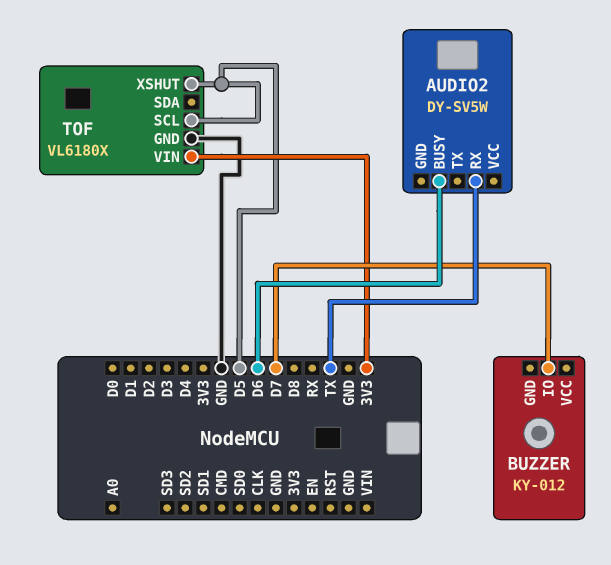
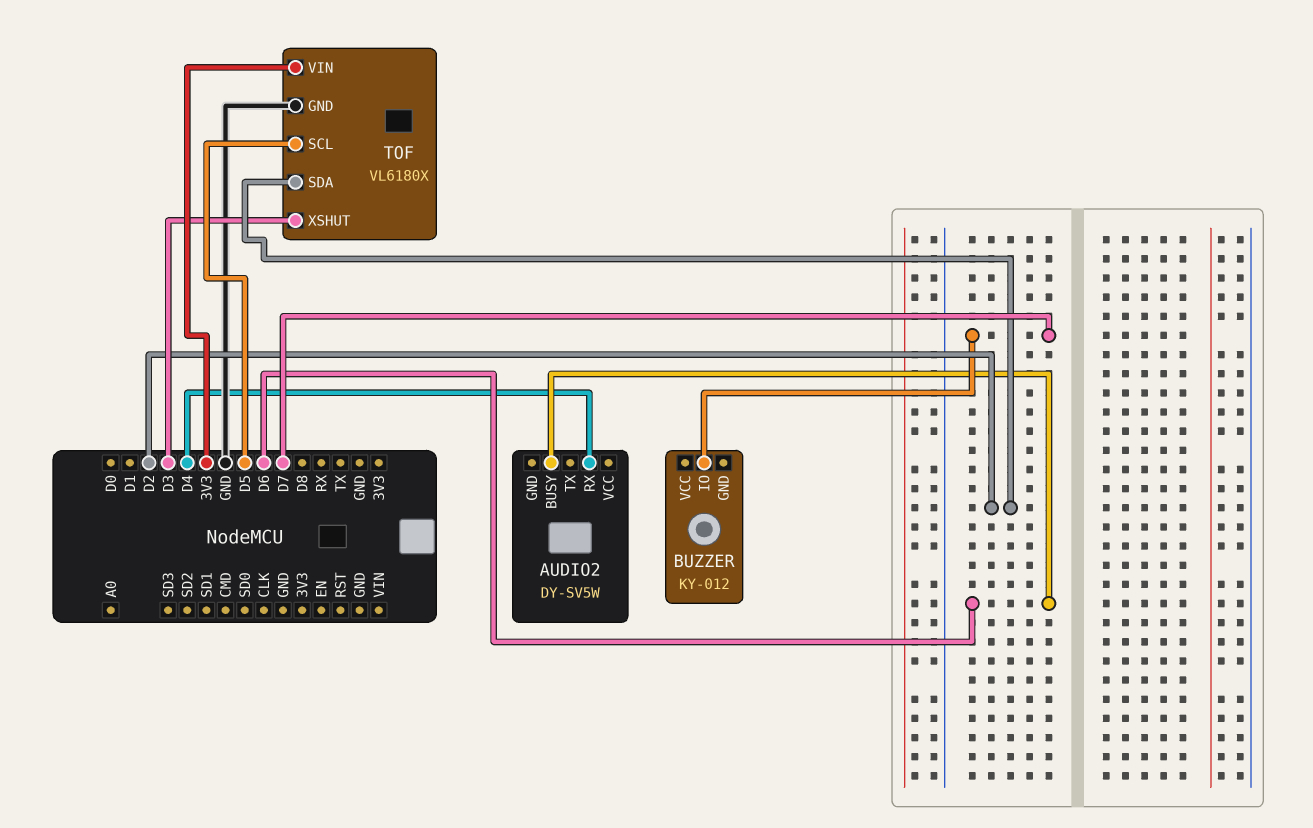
AUDIO2 pin RX: TX -> D4
TOF pin SDA: none -> D2
TOF pin XSHUT: D5 -> D3

